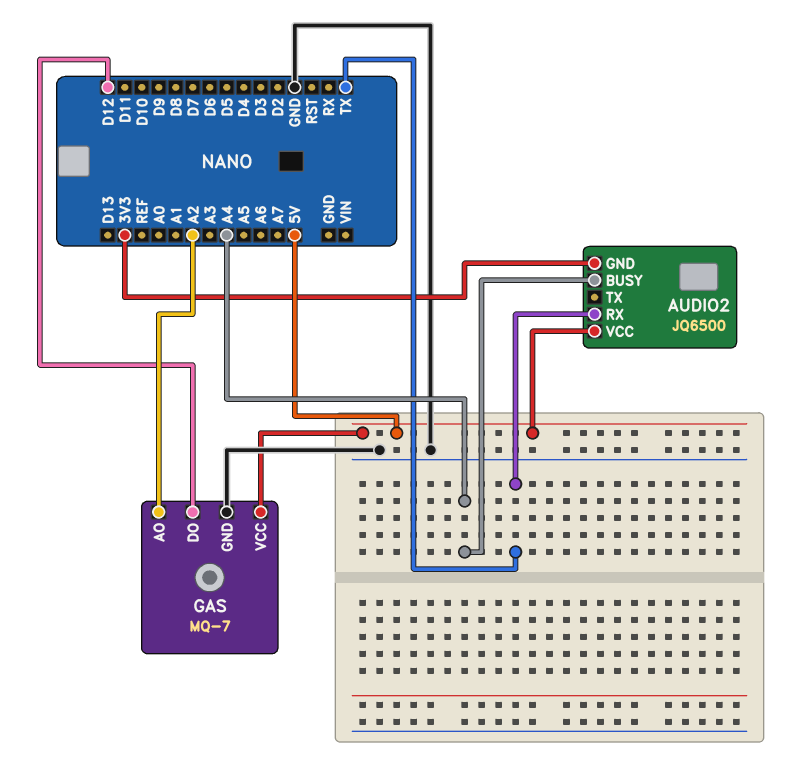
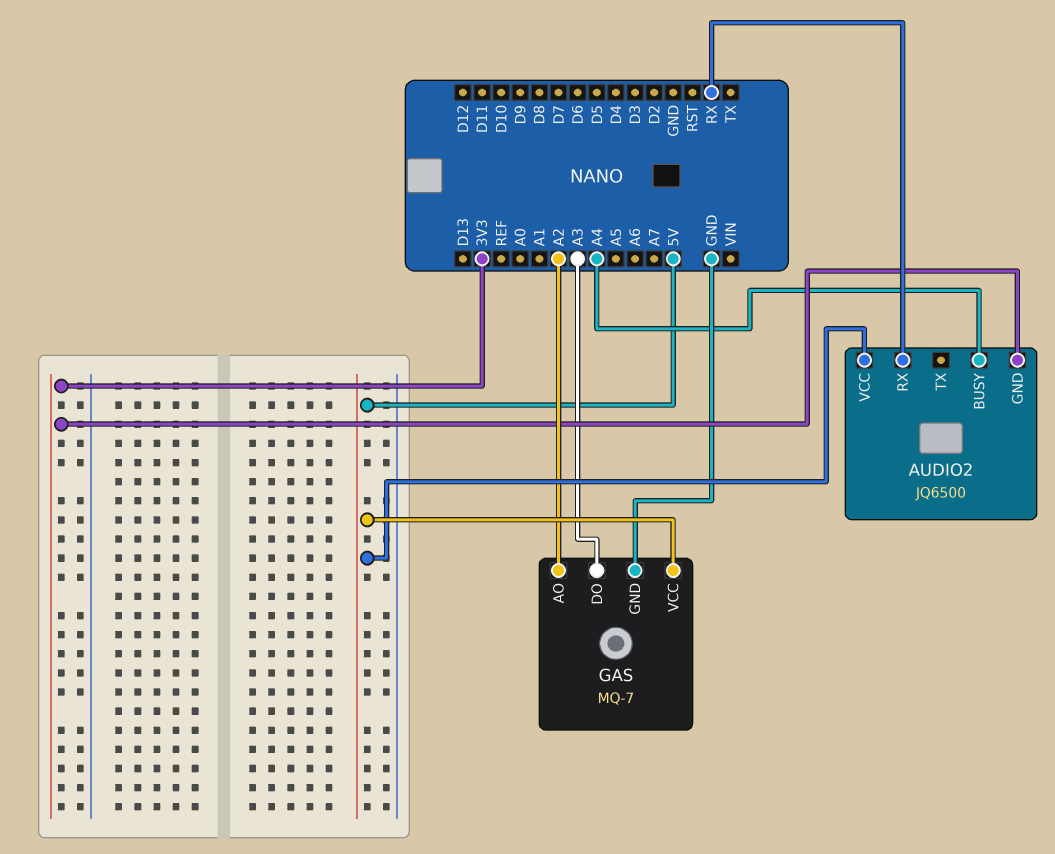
AUDIO2 pin RX: TX -> RX
GAS pin DO: D12 -> A3

